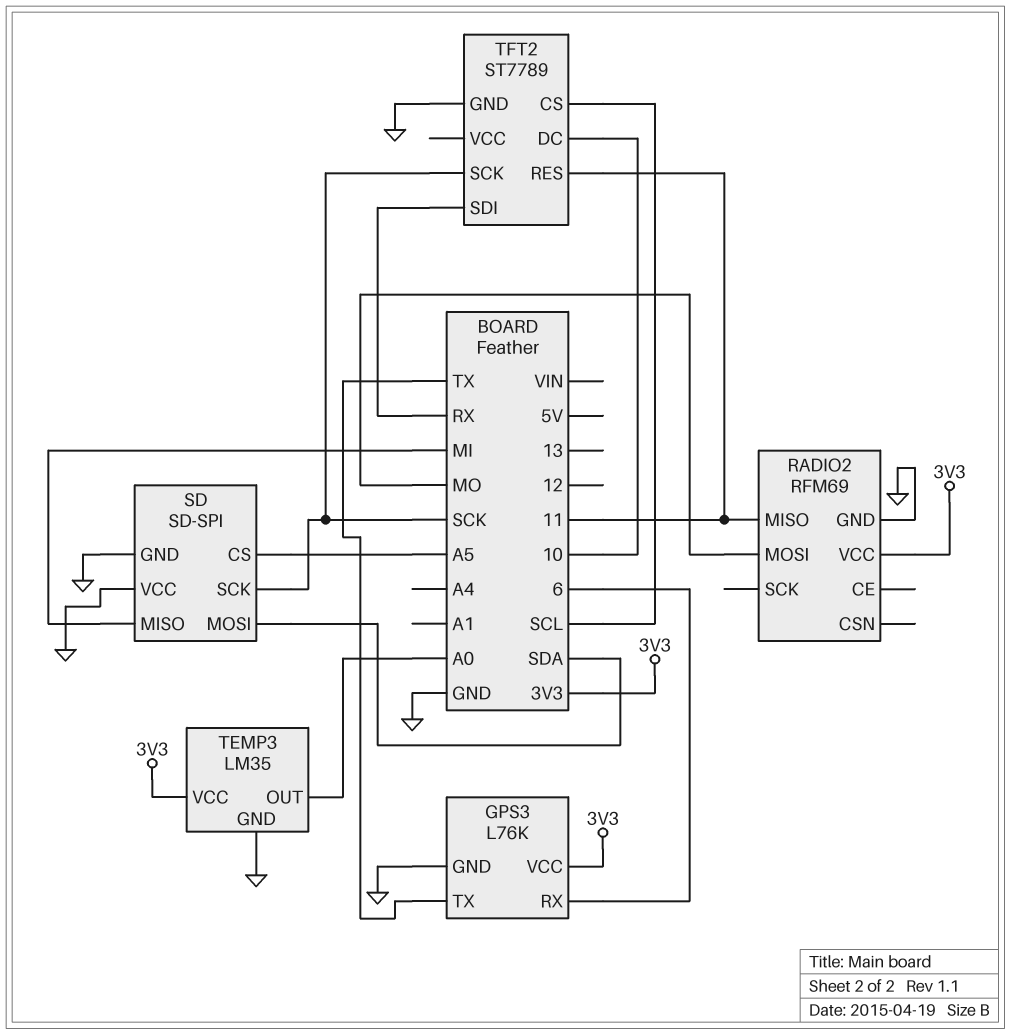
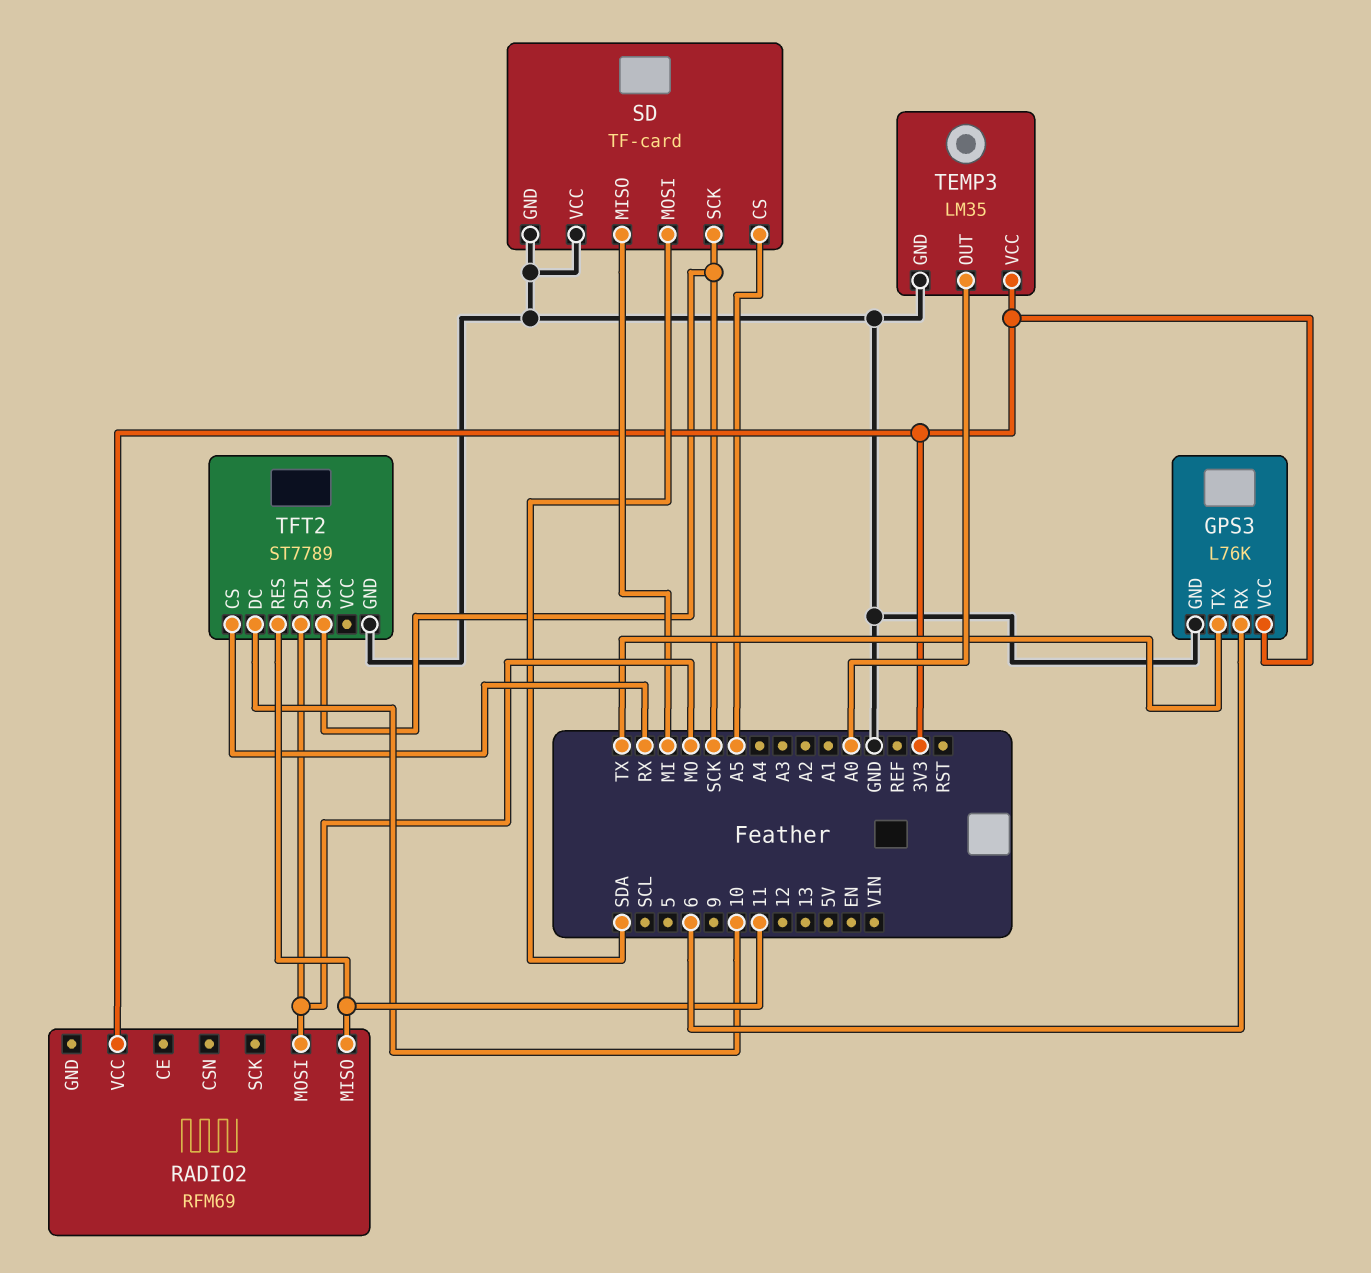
RADIO2 pin GND: GND -> none
SD: SD-SPI -> TF-card
TFT2 pin CS: SCL -> RX
TFT2 pin SDI: RX -> MO

